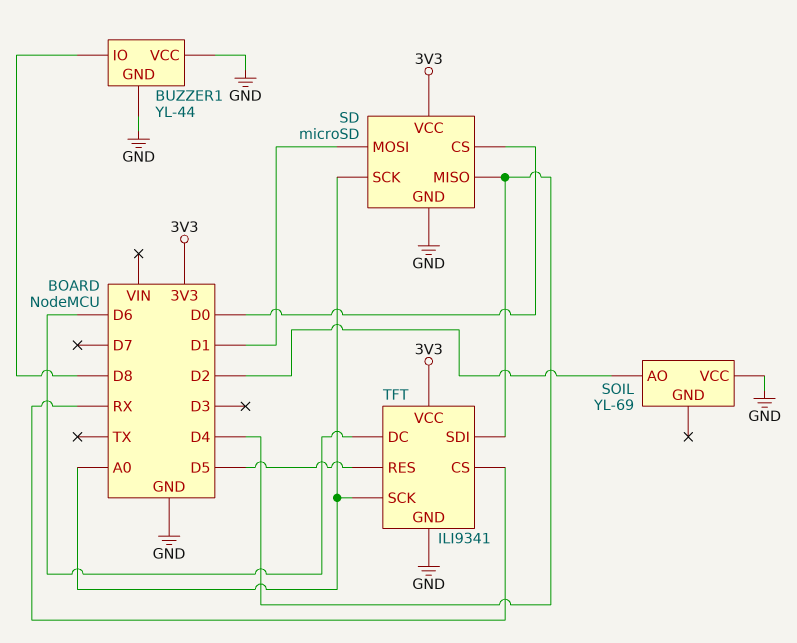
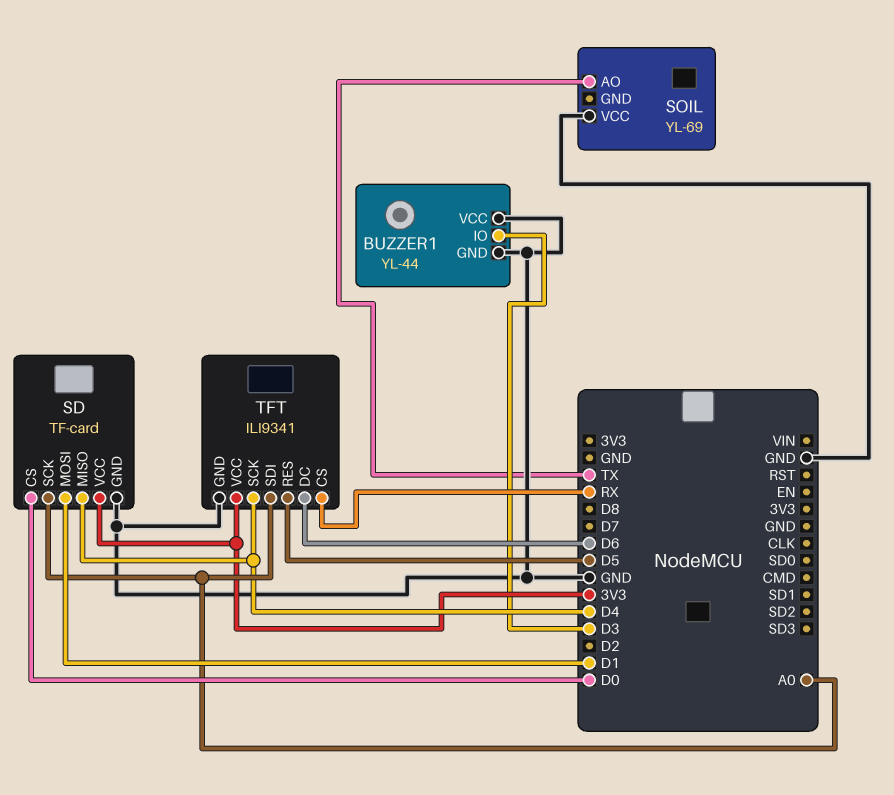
BUZZER1 pin IO: D8 -> D3
SD: microSD -> TF-card
SOIL pin AO: D2 -> TX
TFT pin SCK: A0 -> D4
TFT pin SDI: D4 -> A0

